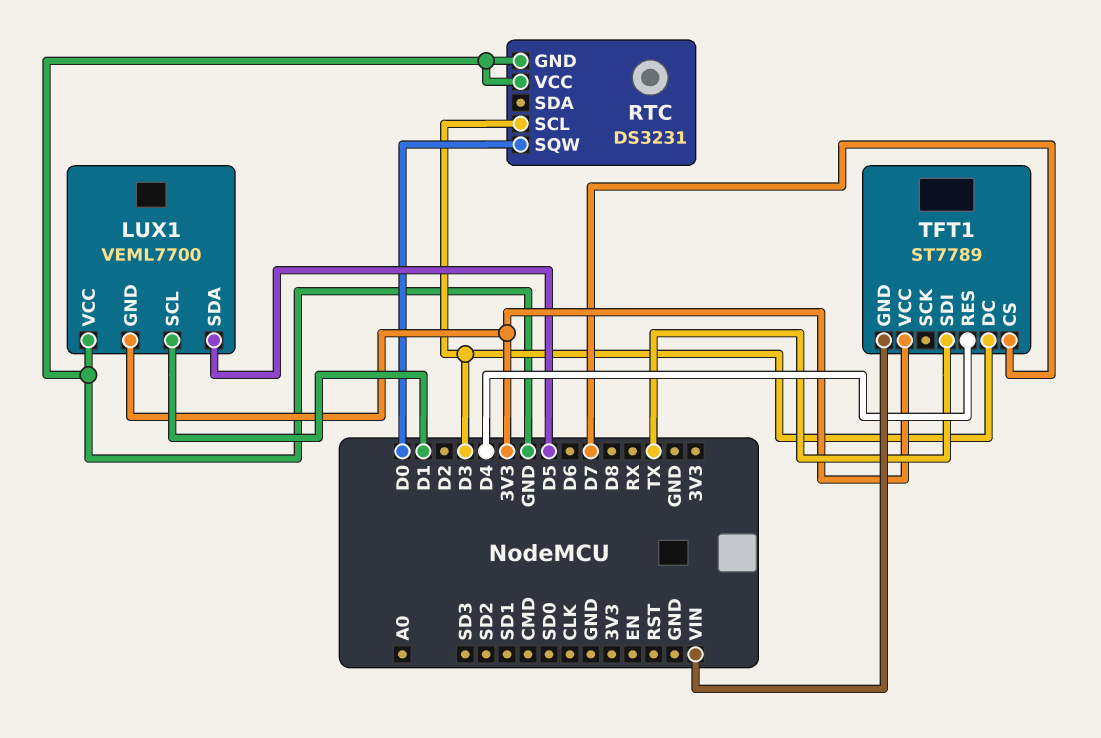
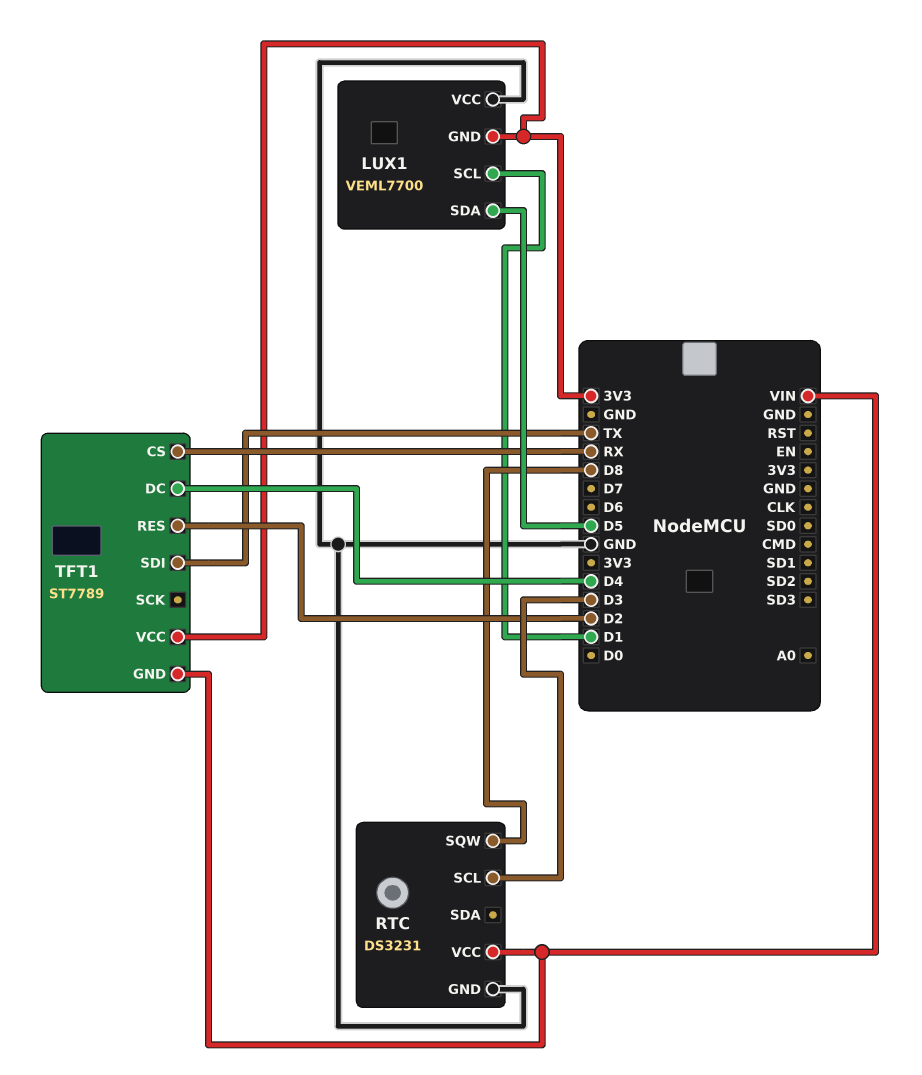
RTC pin SQW: D0 -> D8
RTC pin VCC: GND -> VIN
TFT1 pin CS: D7 -> RX
TFT1 pin DC: D3 -> D4
TFT1 pin RES: D4 -> D2

